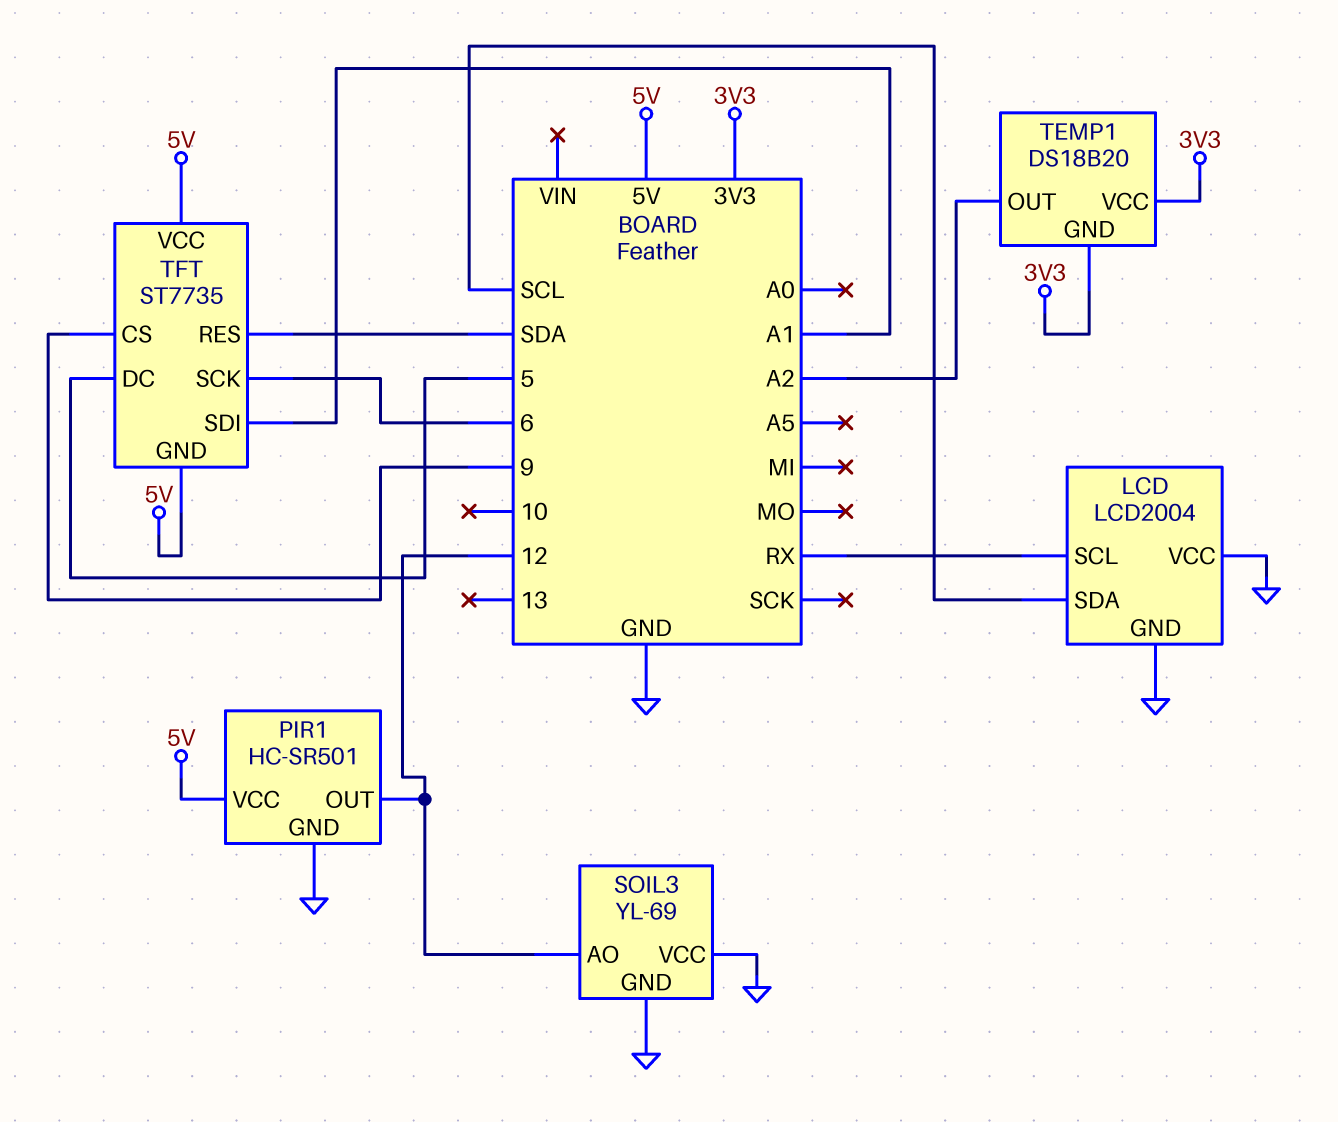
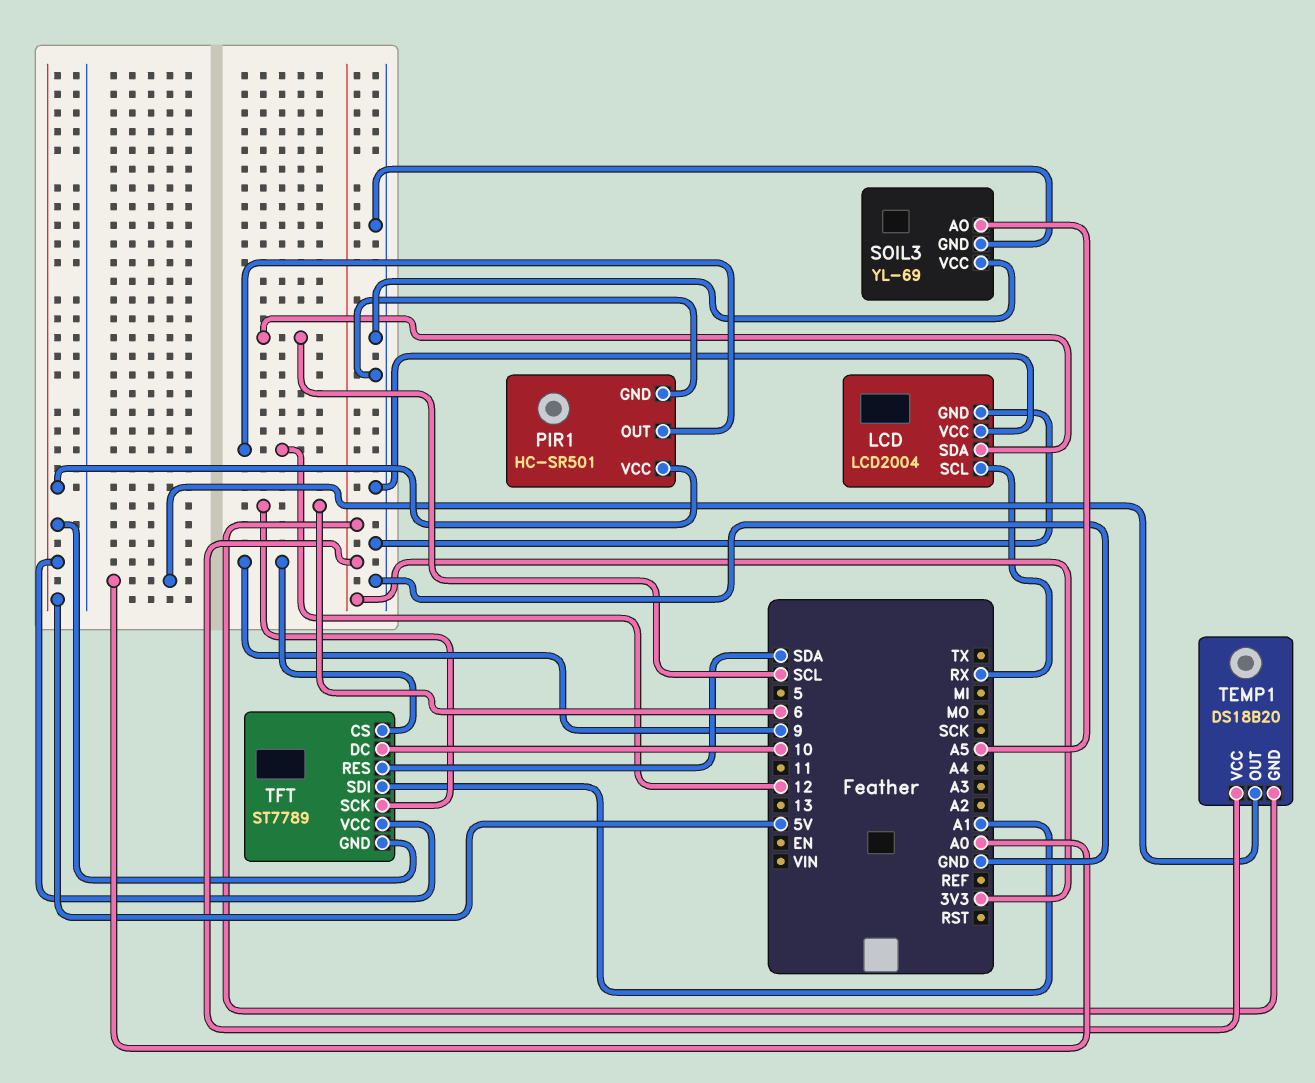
SOIL3 pin AO: 12 -> A5
TEMP1 pin OUT: A2 -> A0
TFT: ST7735 -> ST7789
TFT pin DC: 5 -> 10

